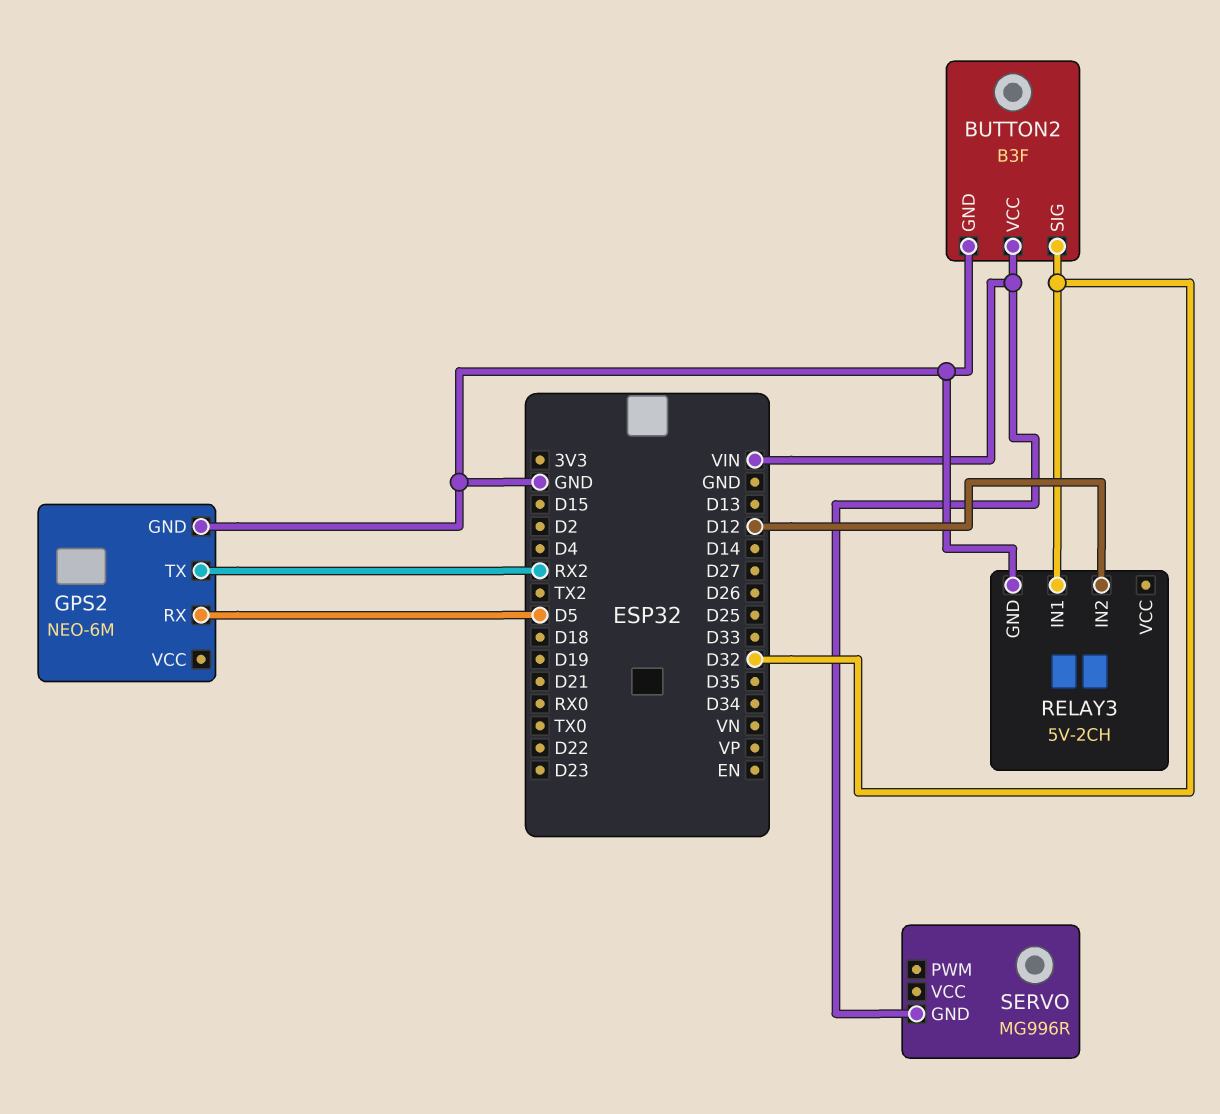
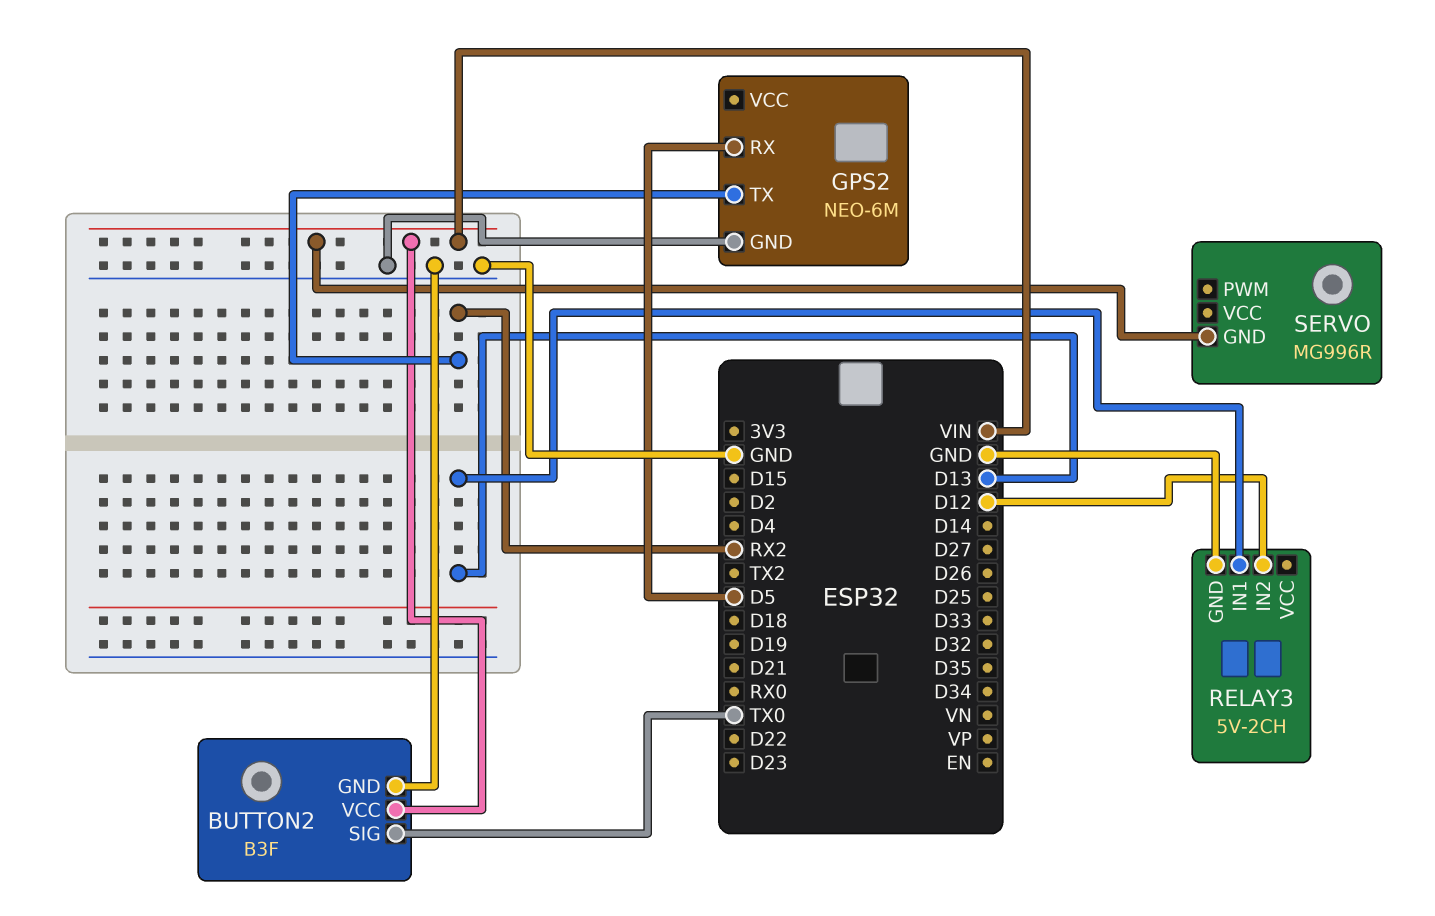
BUTTON2 pin SIG: D32 -> TX0
RELAY3 pin IN1: D32 -> D13

